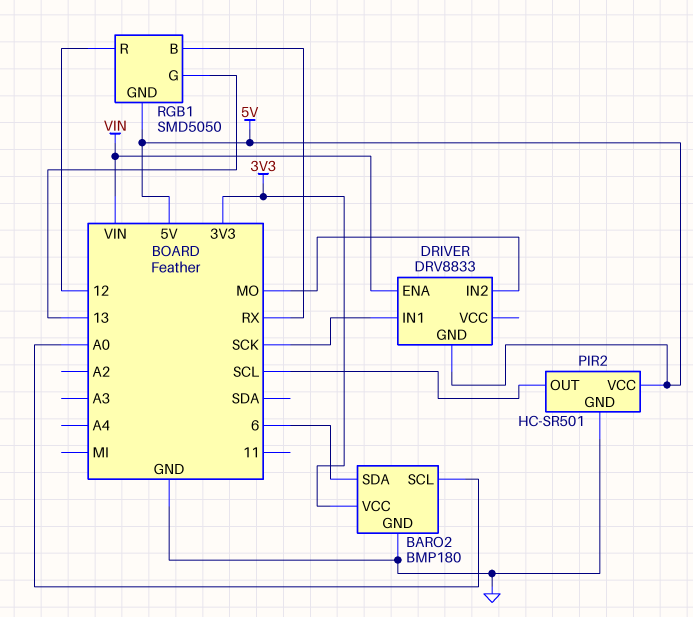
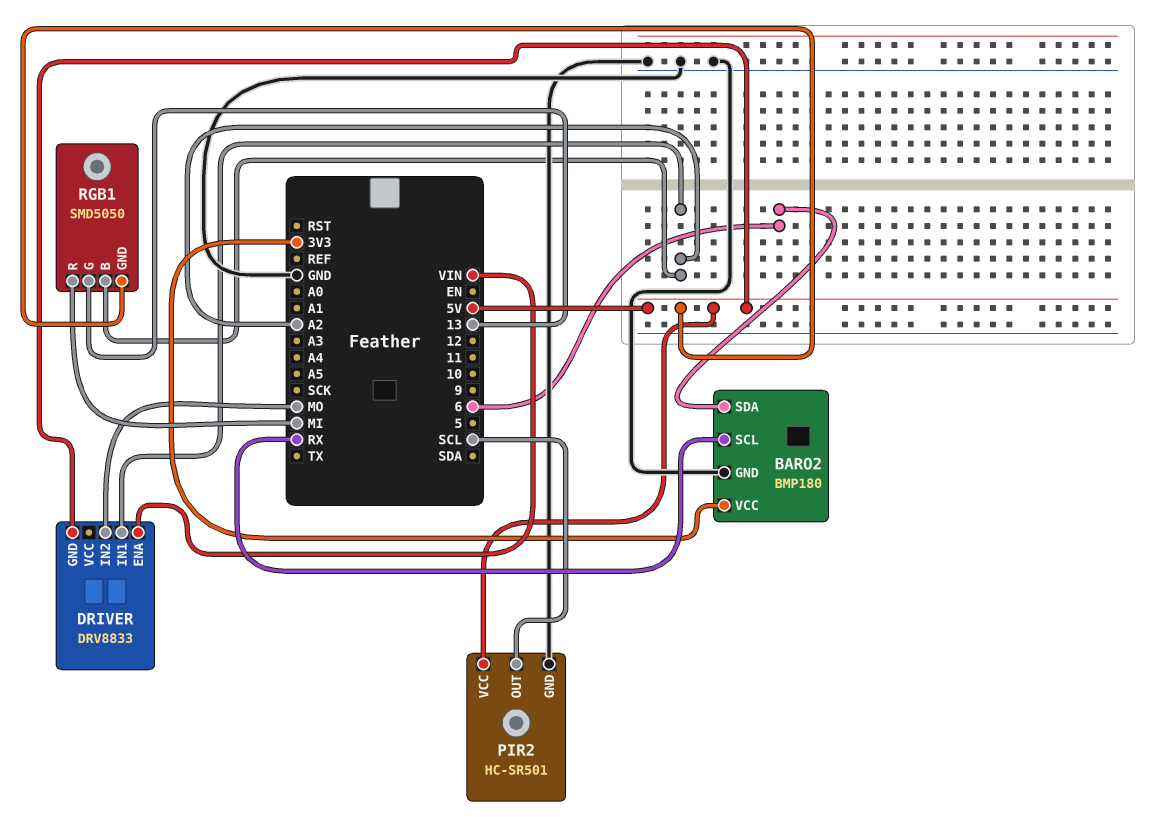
BARO2 pin SCL: A0 -> RX
DRIVER pin IN1: SCK -> A2
RGB1 pin B: RX -> A2
RGB1 pin R: 12 -> MI

